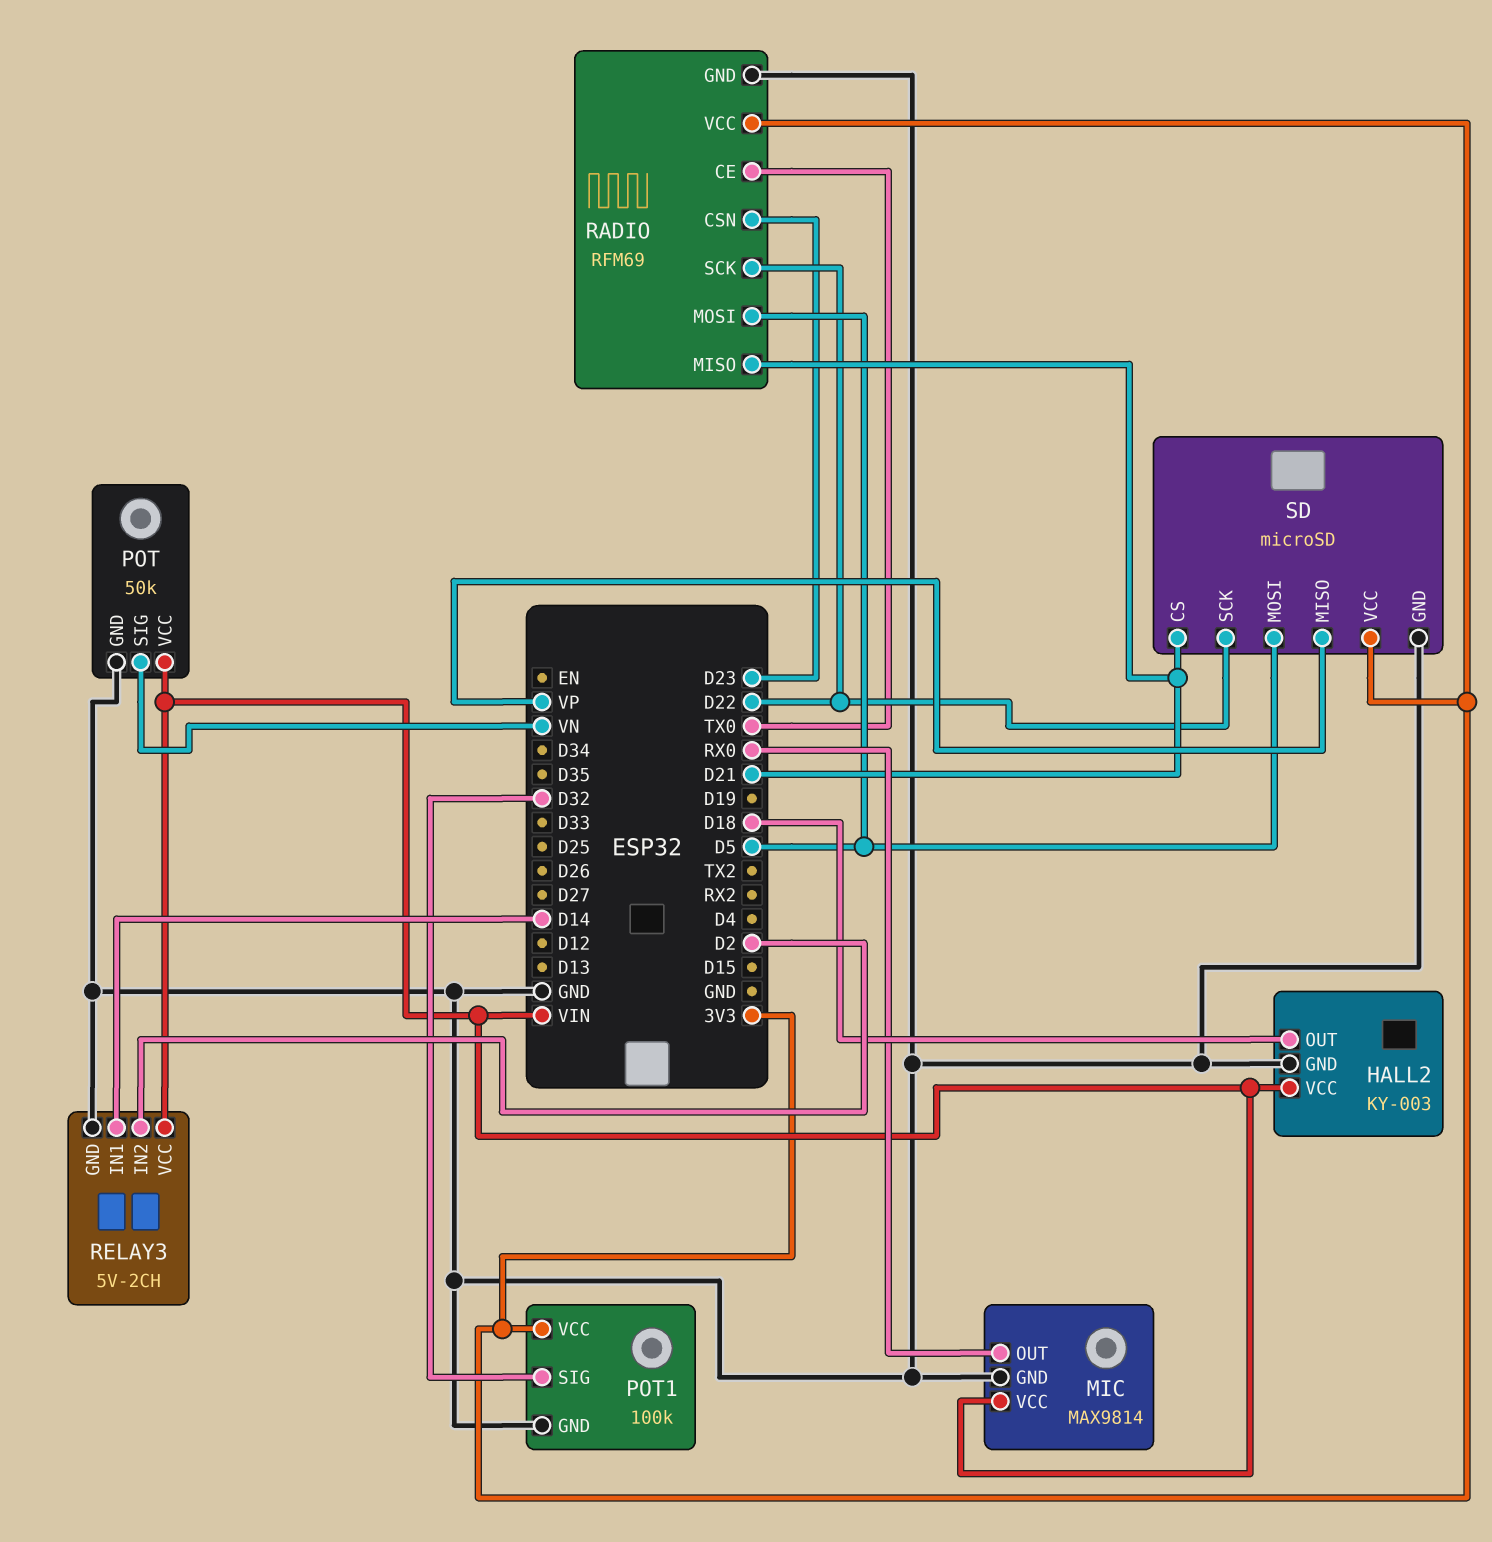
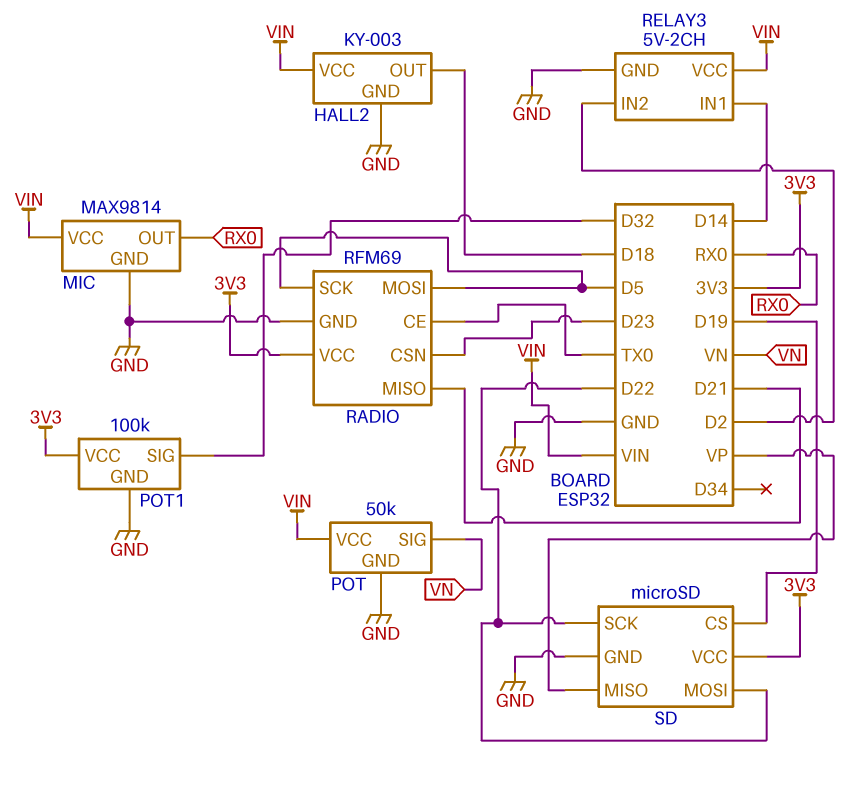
RADIO pin SCK: D22 -> D5
SD pin CS: D21 -> D19
SD pin MOSI: D5 -> D22

